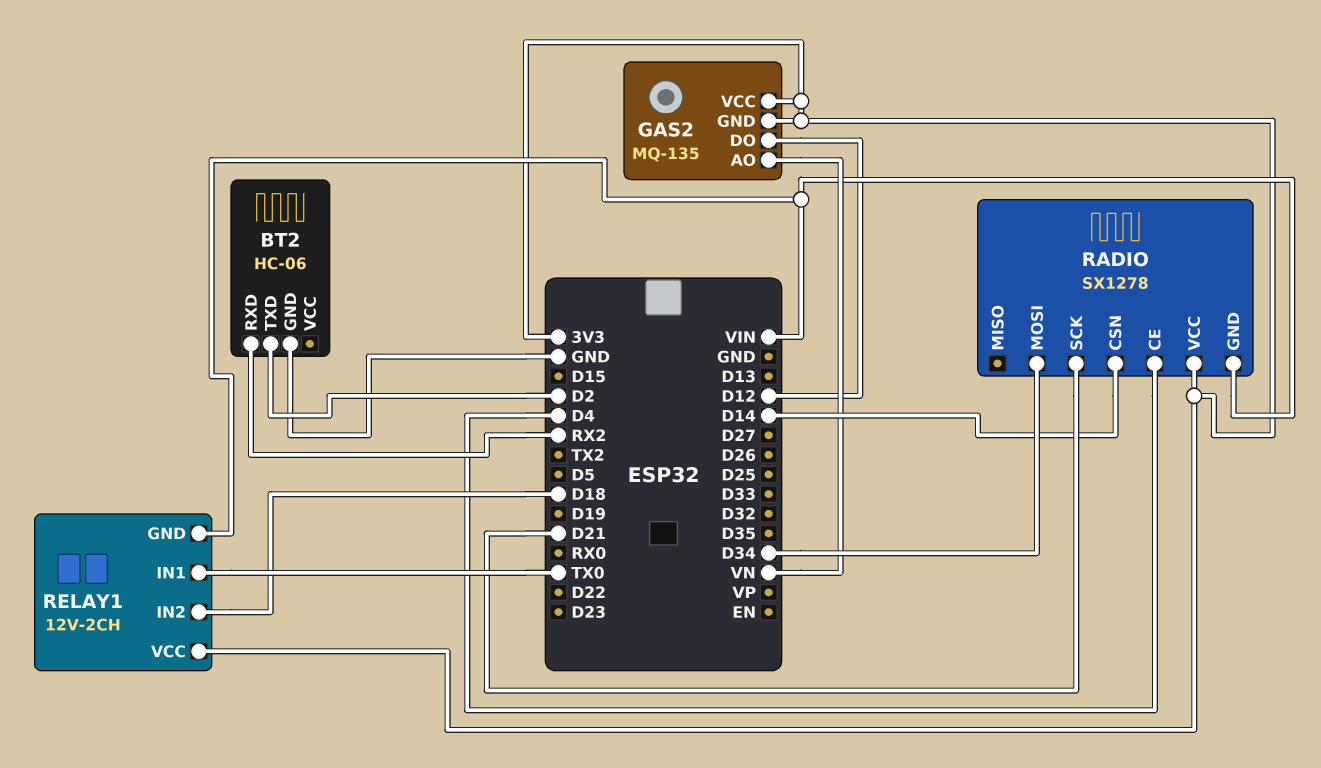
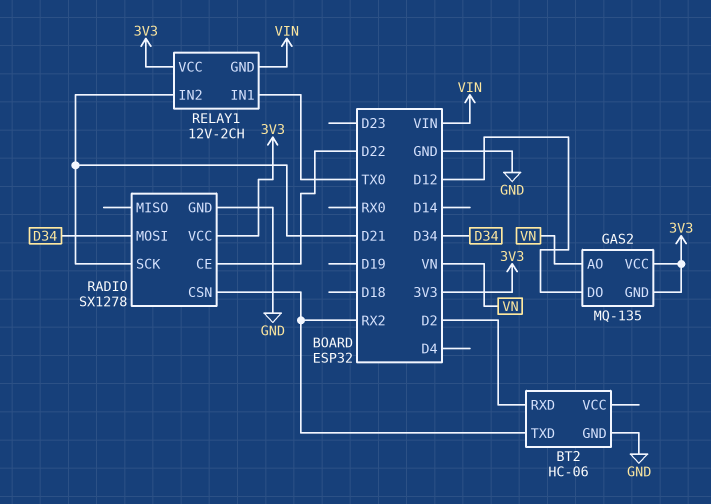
BT2 pin RXD: RX2 -> D2
BT2 pin TXD: D2 -> RX2
RADIO pin CE: D4 -> D22
RADIO pin CSN: D14 -> RX2
RADIO pin GND: VIN -> GND
RELAY1 pin IN2: D18 -> D21

